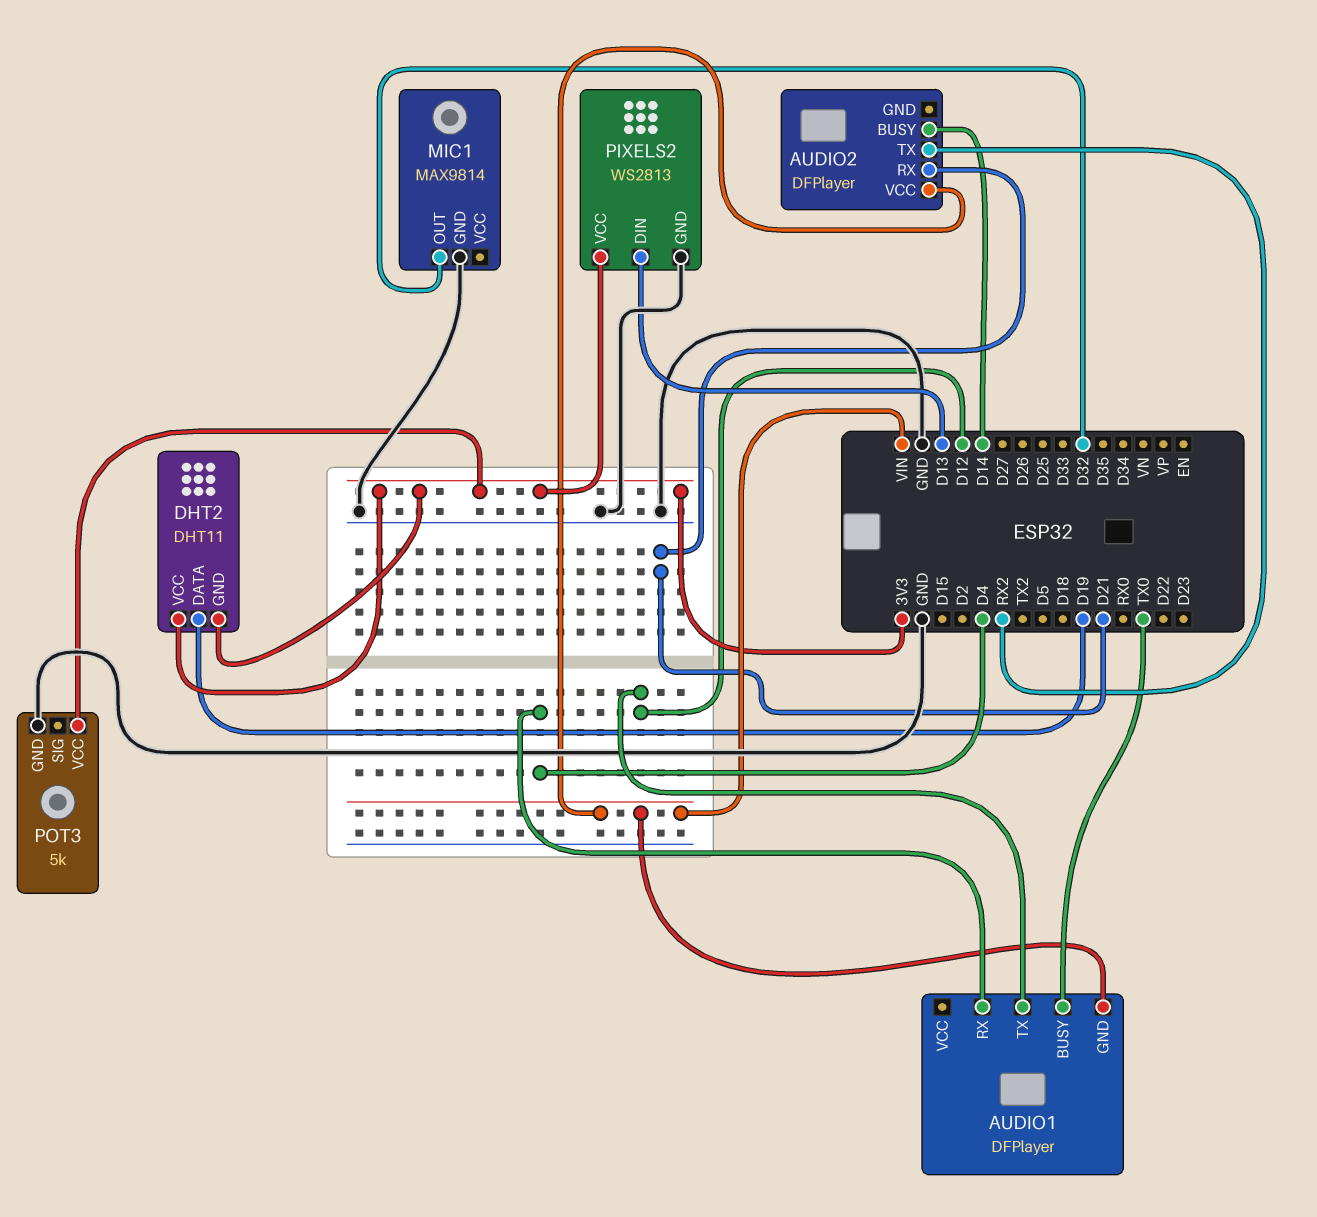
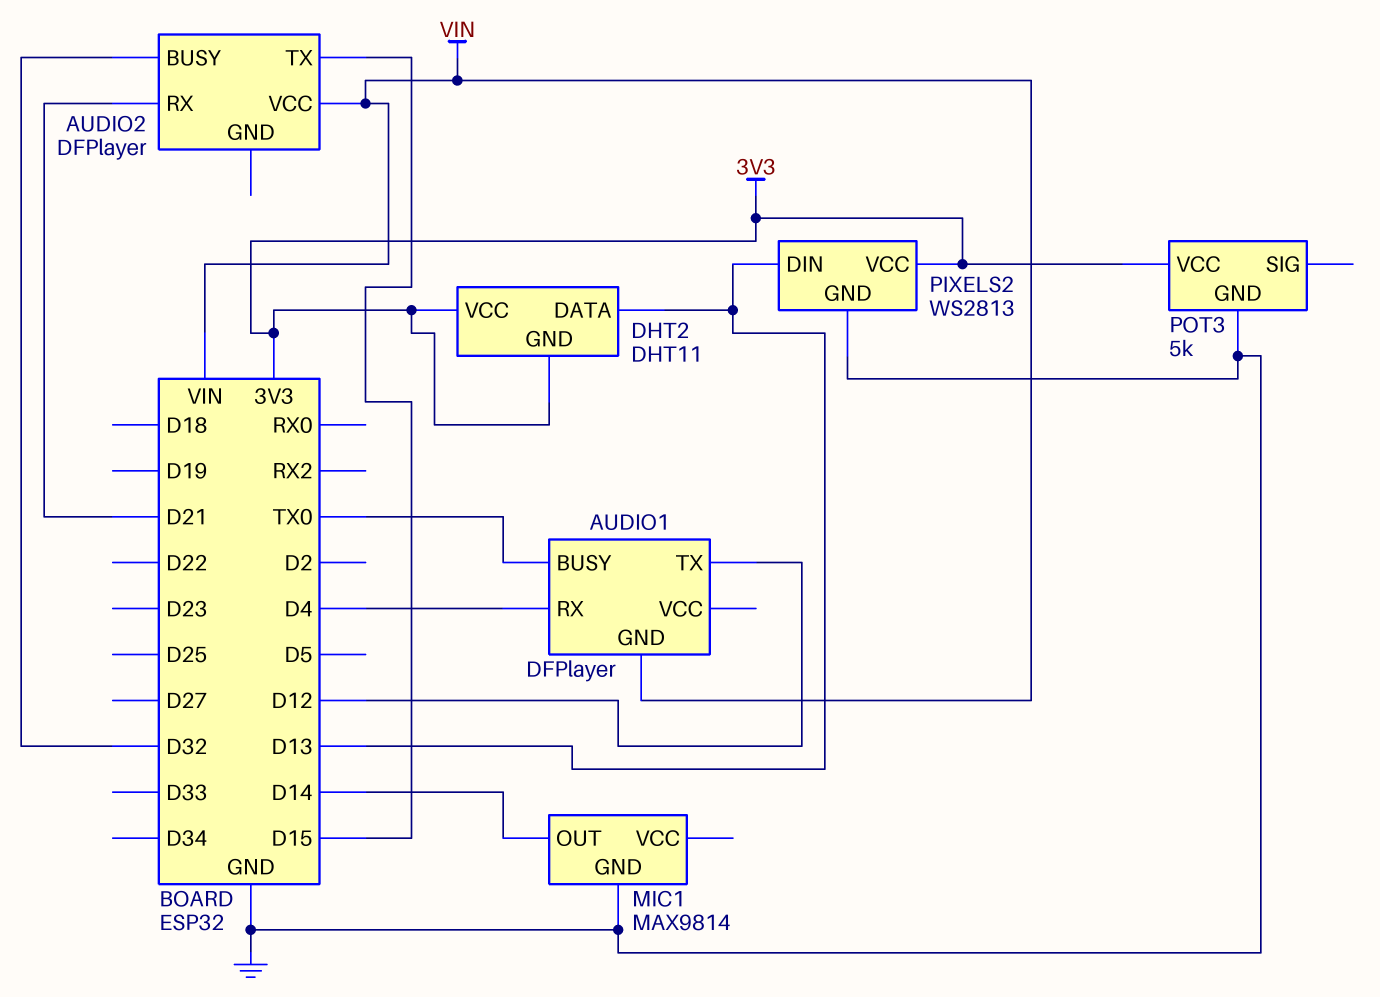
AUDIO2 pin BUSY: D14 -> D32
AUDIO2 pin TX: RX2 -> D15
DHT2 pin DATA: D19 -> D13
MIC1 pin OUT: D32 -> D14

